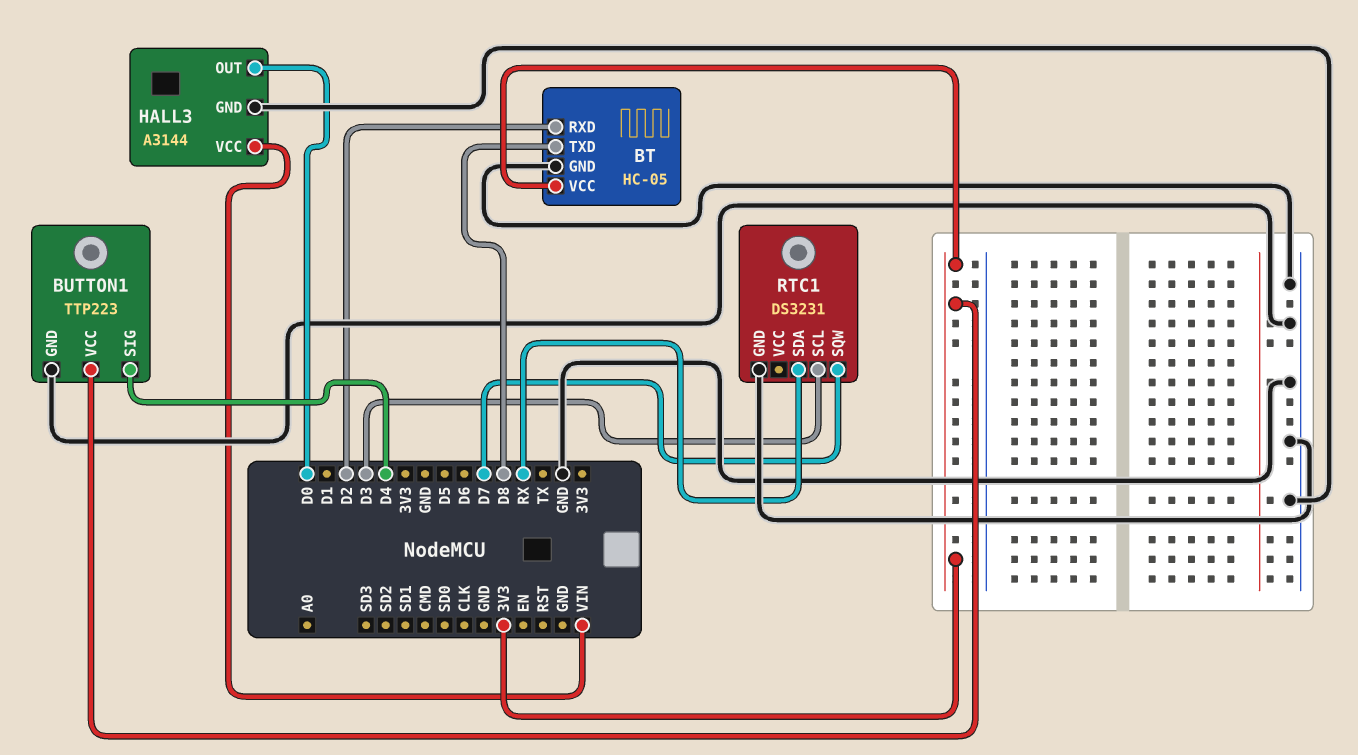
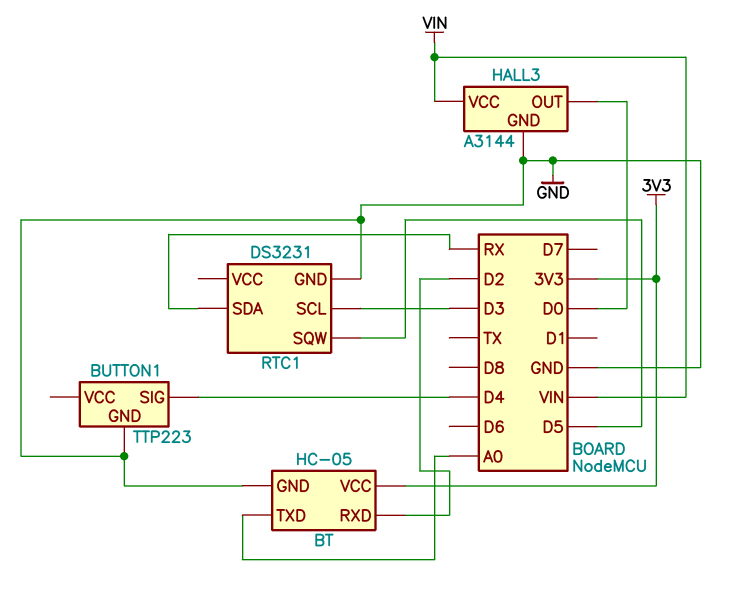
BT pin TXD: D8 -> A0
BUTTON1 pin VCC: 3V3 -> none
RTC1 pin SQW: D7 -> D5

